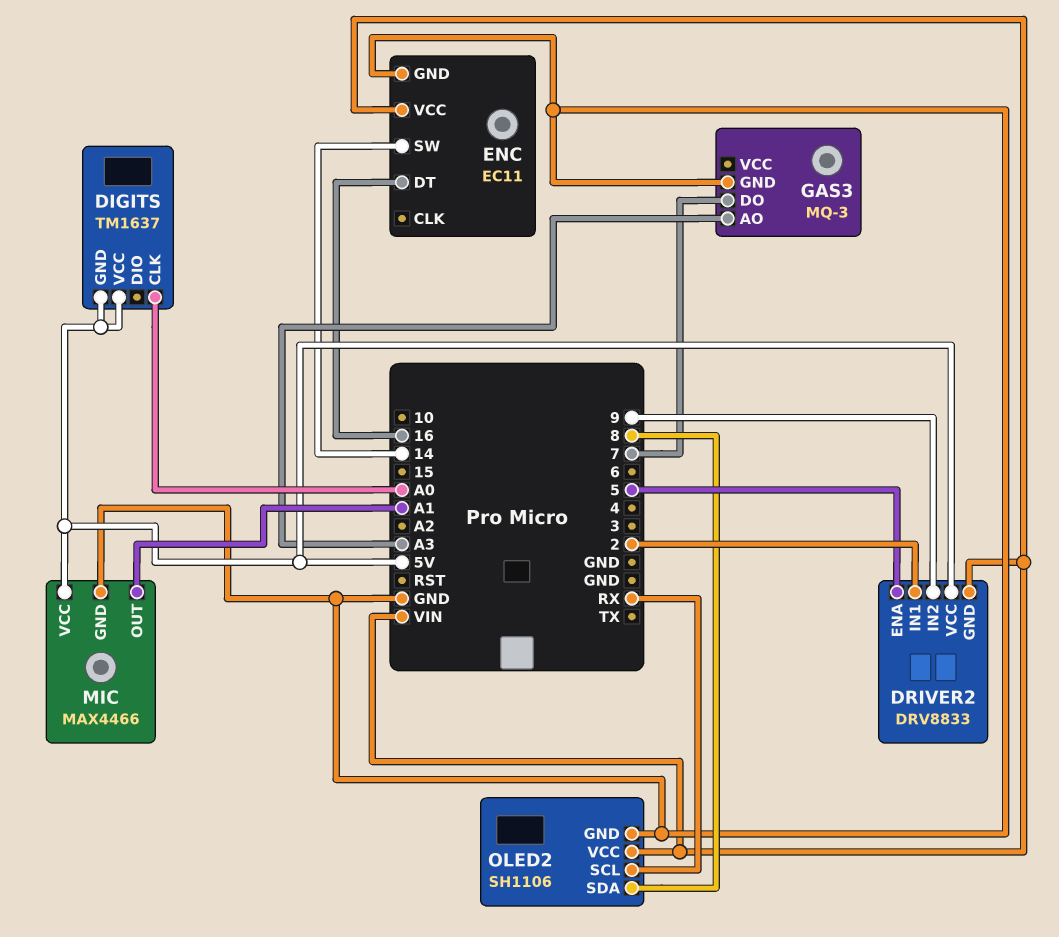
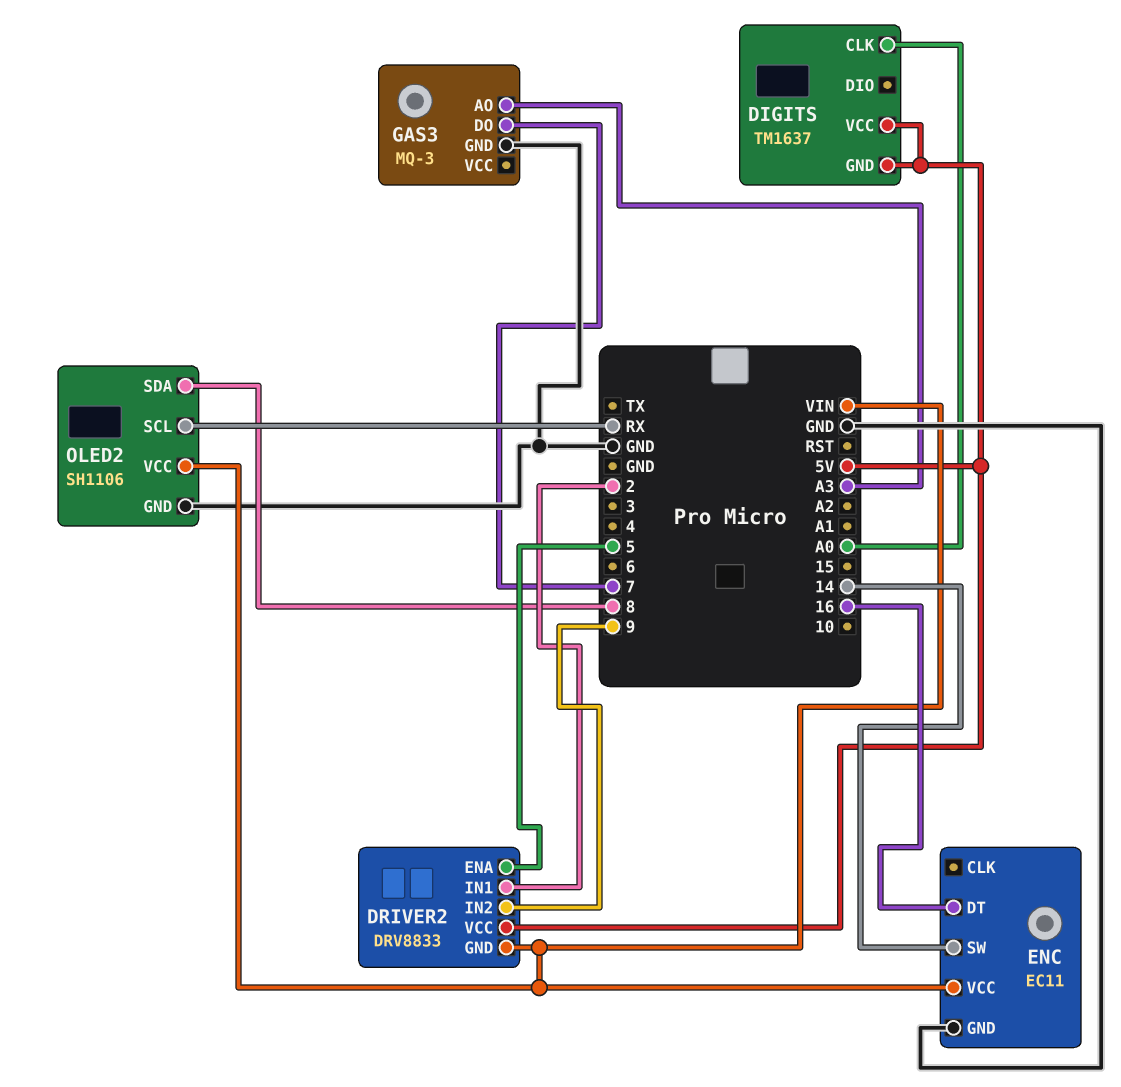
MIC: MAX4466 -> none
MIC pin GND: GND -> none
MIC pin OUT: A1 -> none
MIC pin VCC: 5V -> none

